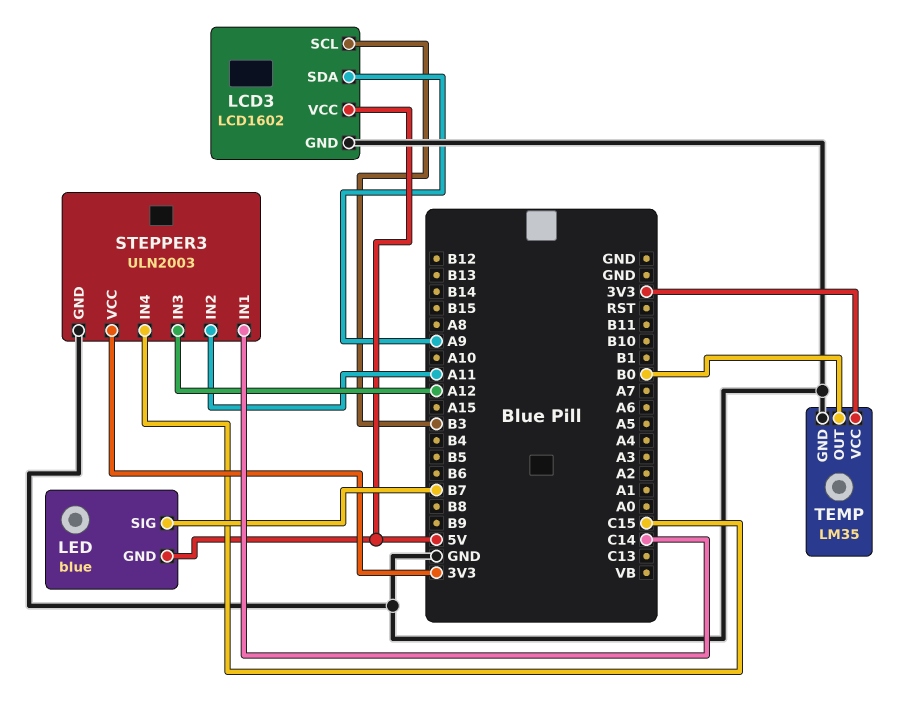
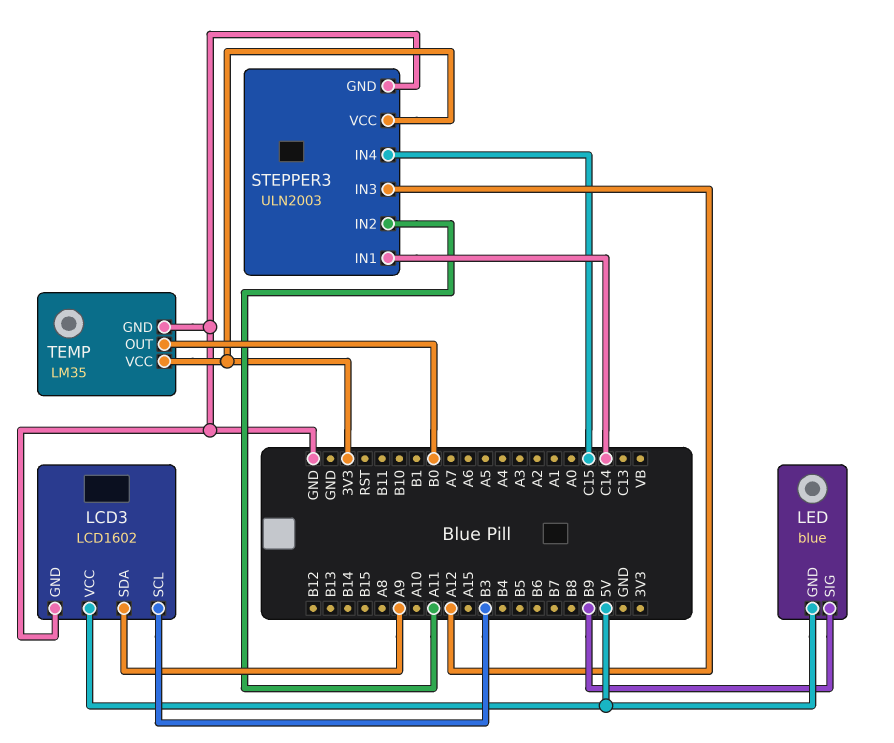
LED pin SIG: B7 -> B9

